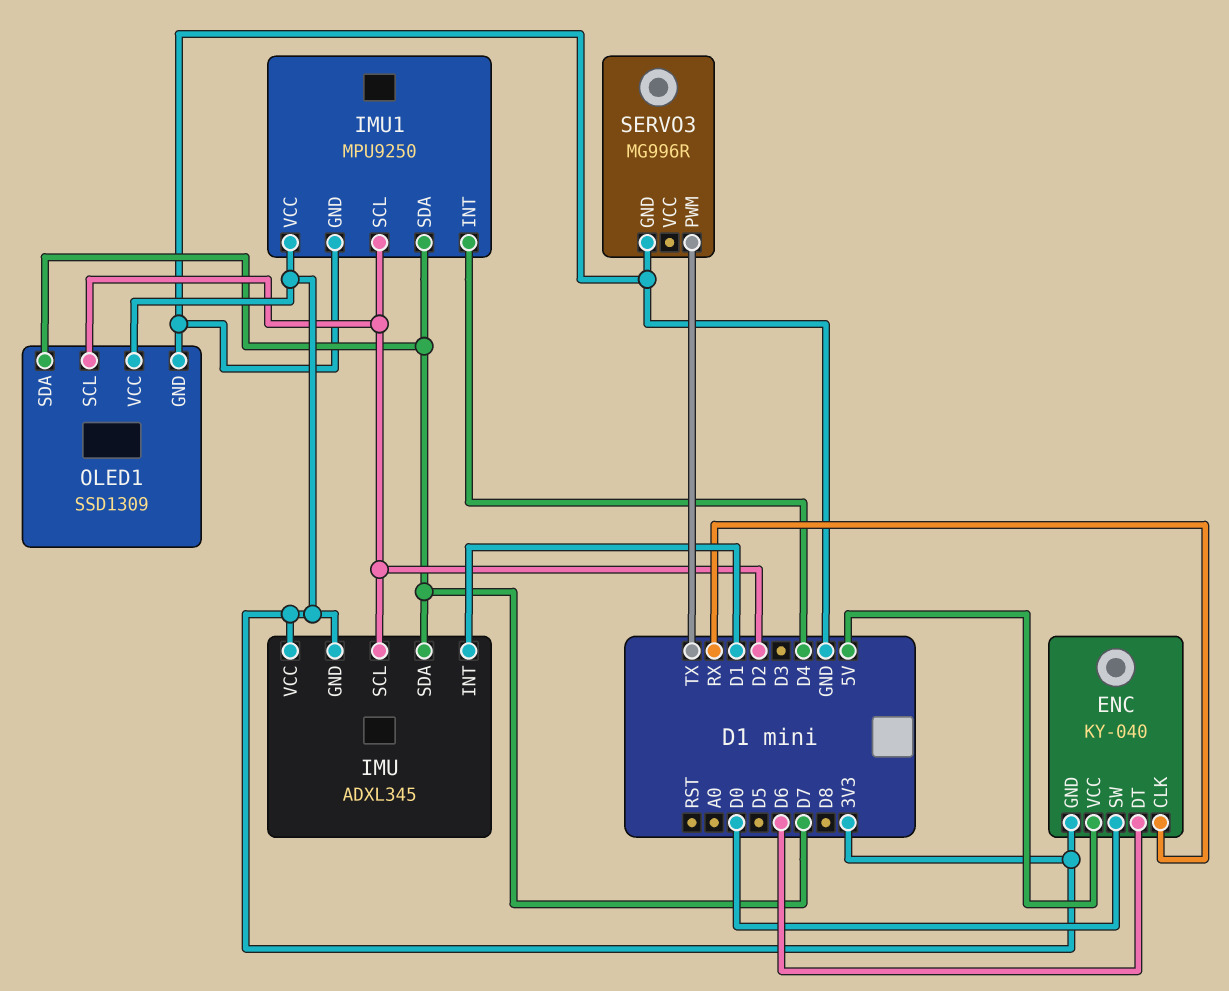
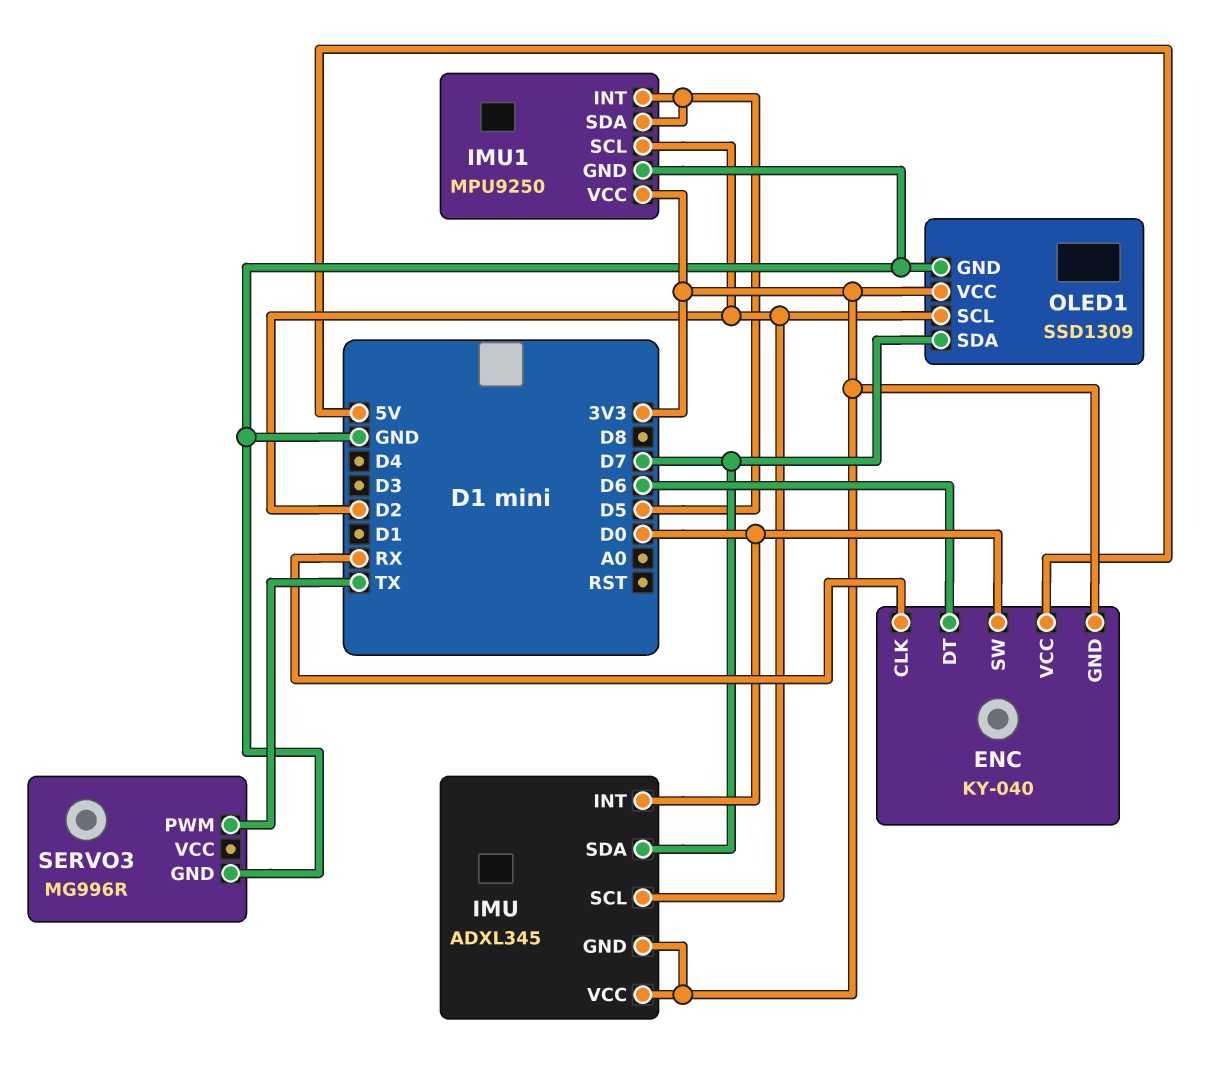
IMU pin INT: D1 -> D0
IMU1 pin INT: D4 -> D5
IMU1 pin SDA: D7 -> D5

